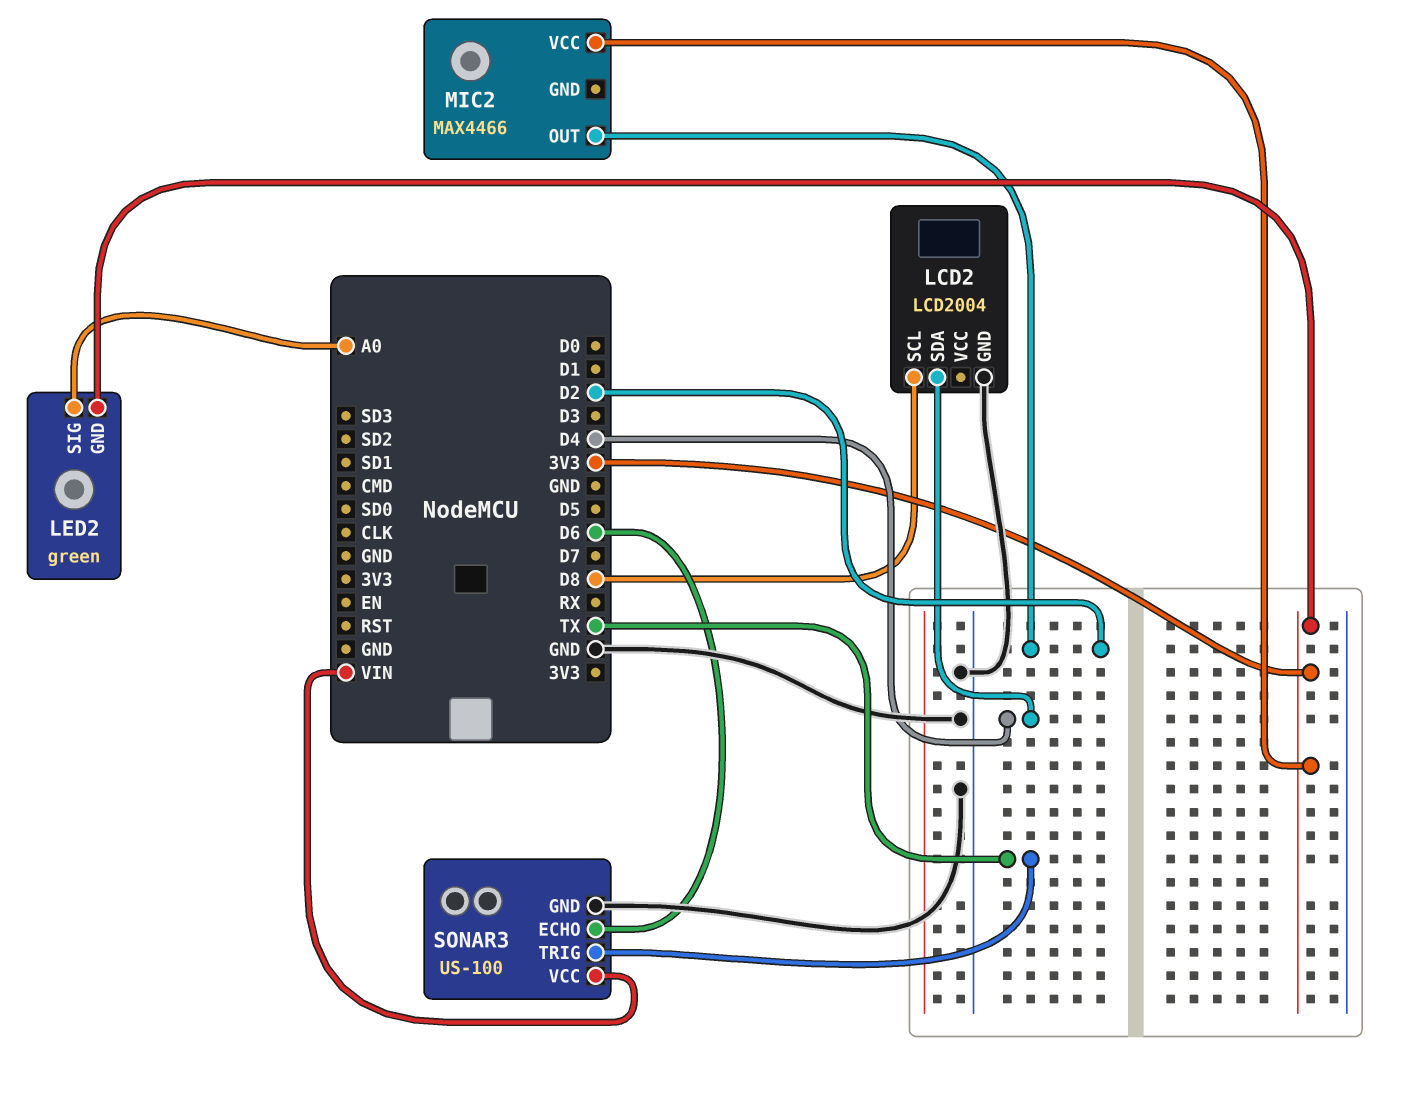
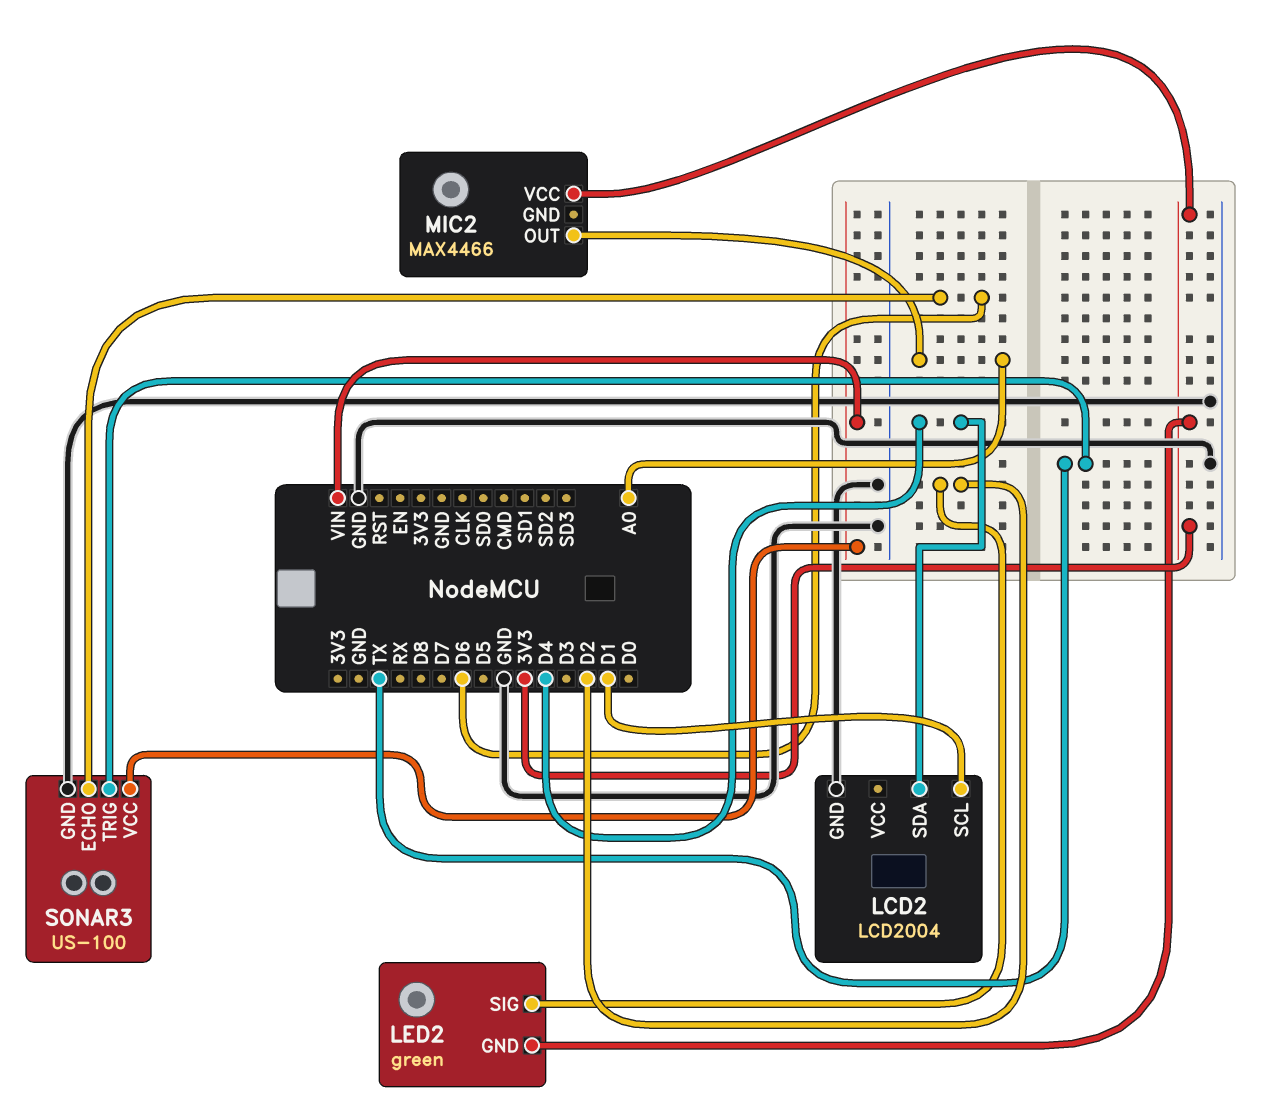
LCD2 pin SCL: D8 -> D1
LED2 pin SIG: A0 -> D2
MIC2 pin OUT: D2 -> A0

